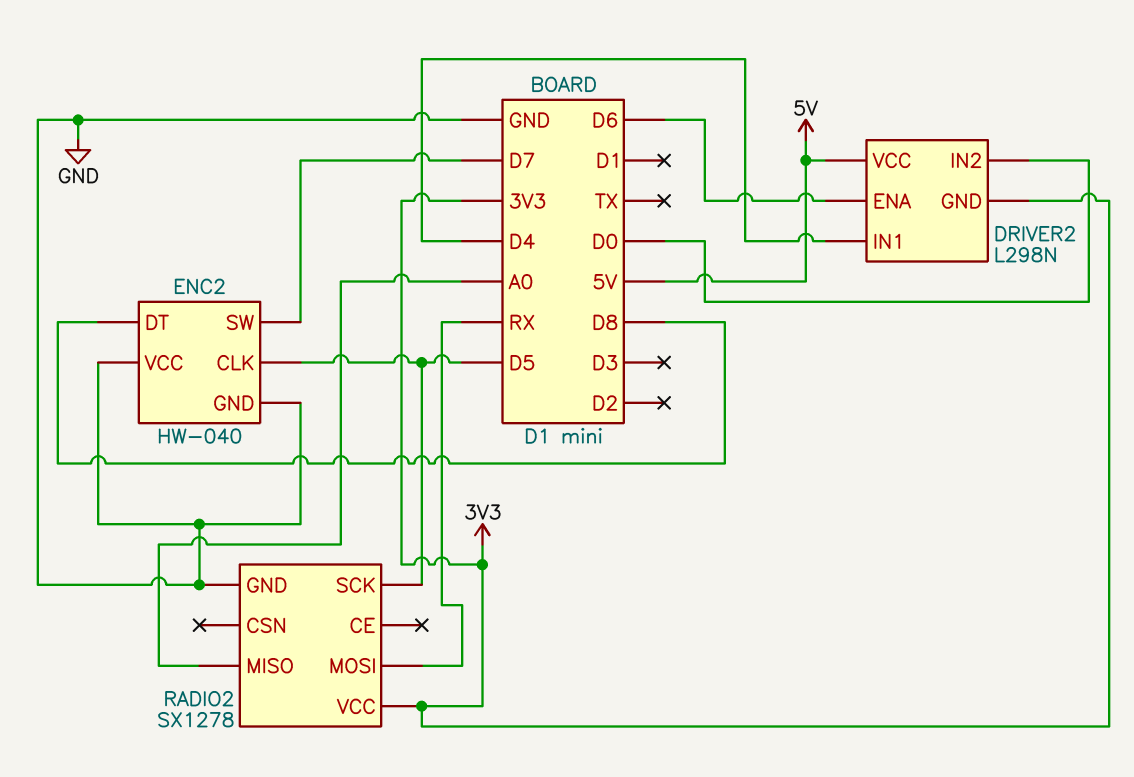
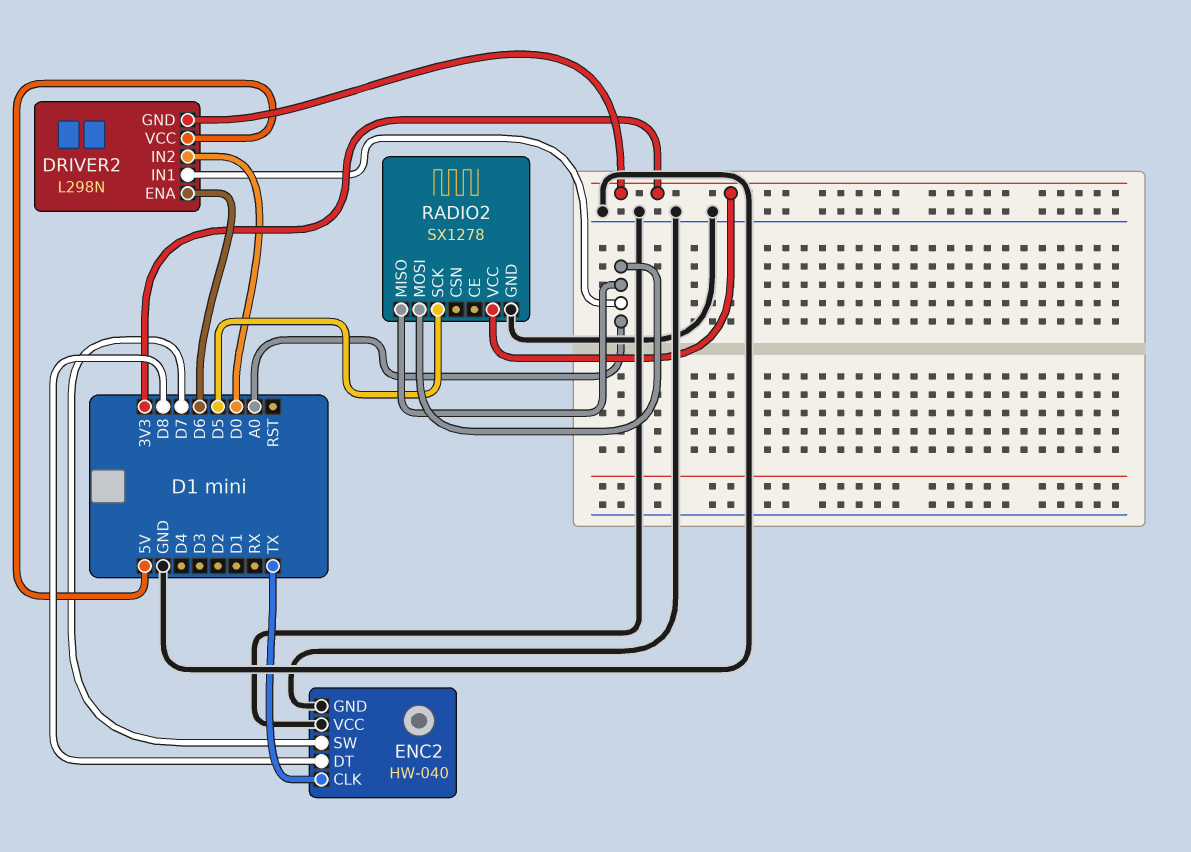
DRIVER2 pin IN1: D4 -> A0
ENC2 pin CLK: D5 -> TX
RADIO2 pin MOSI: RX -> A0

